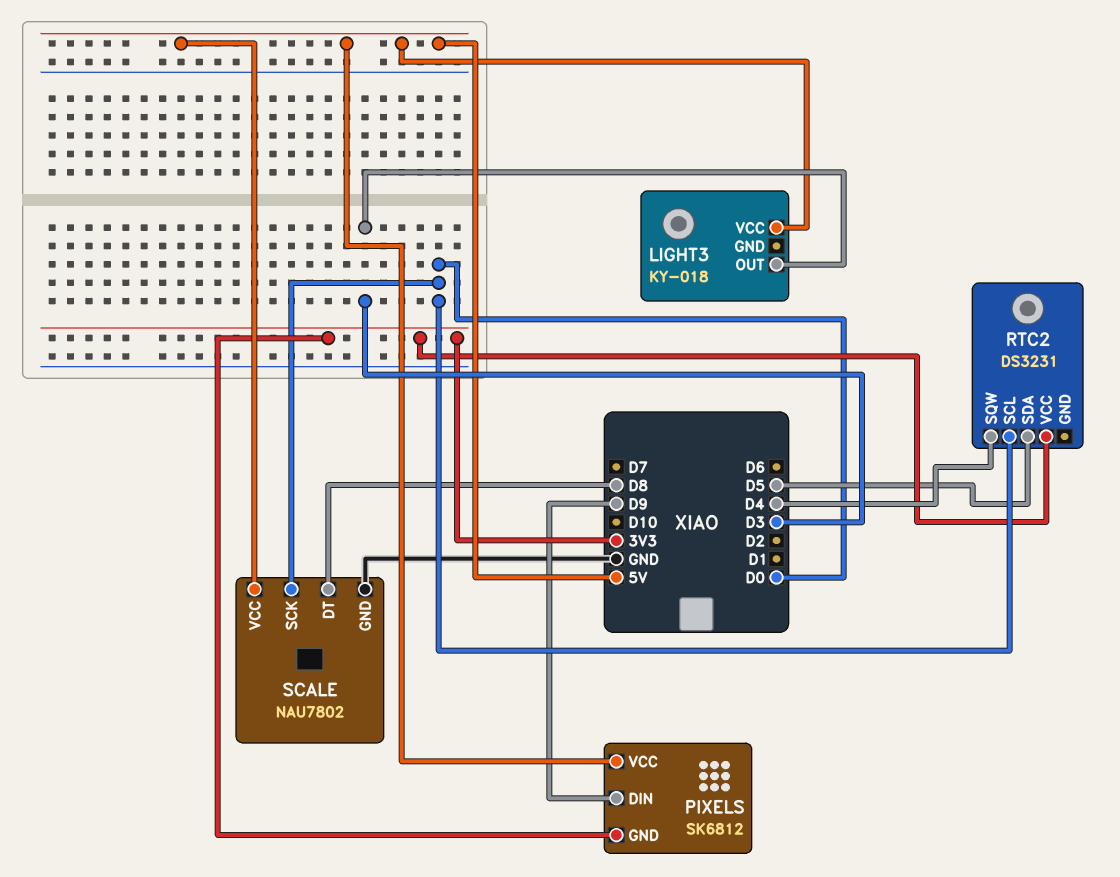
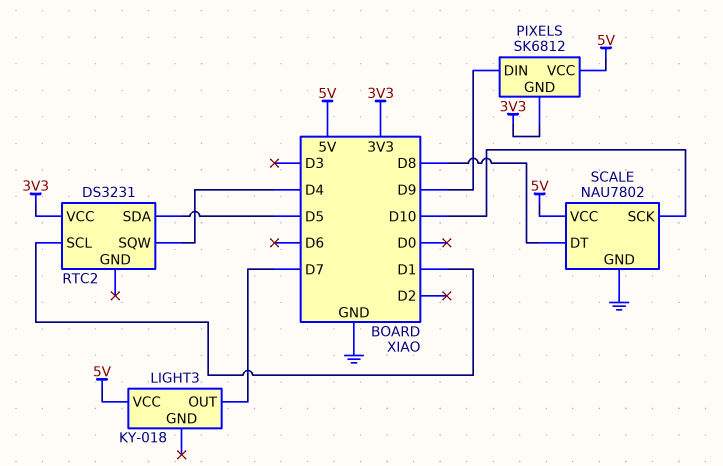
LIGHT3 pin OUT: D3 -> D7
RTC2 pin SCL: D0 -> D1
SCALE pin SCK: D0 -> D10

